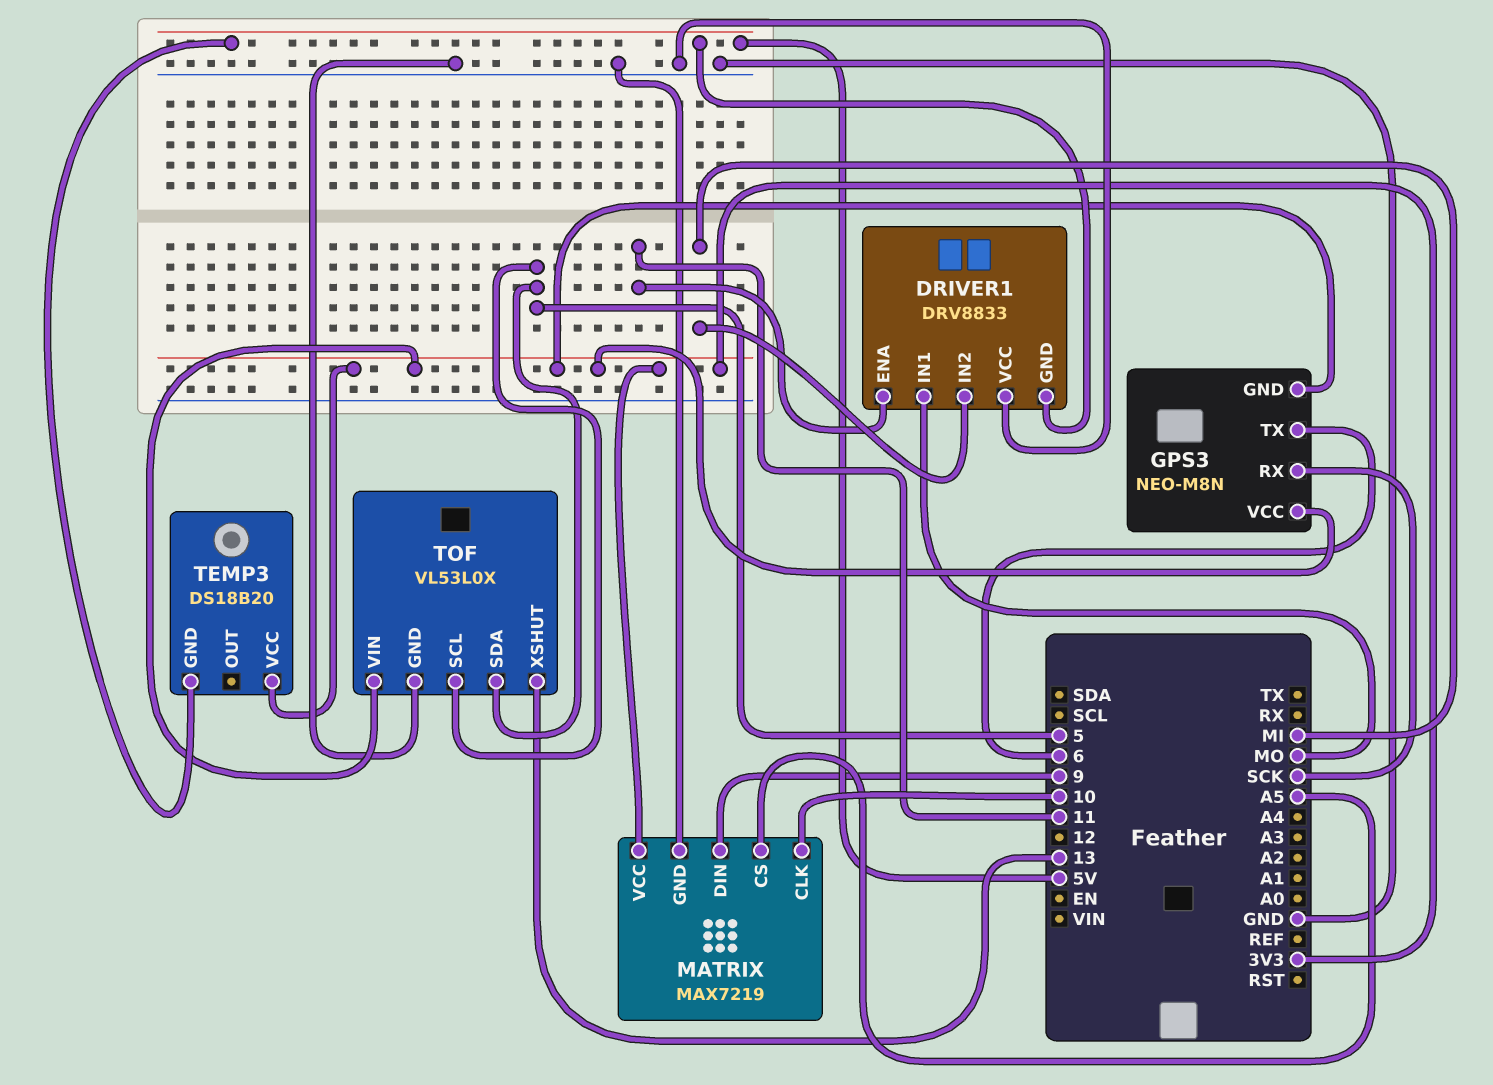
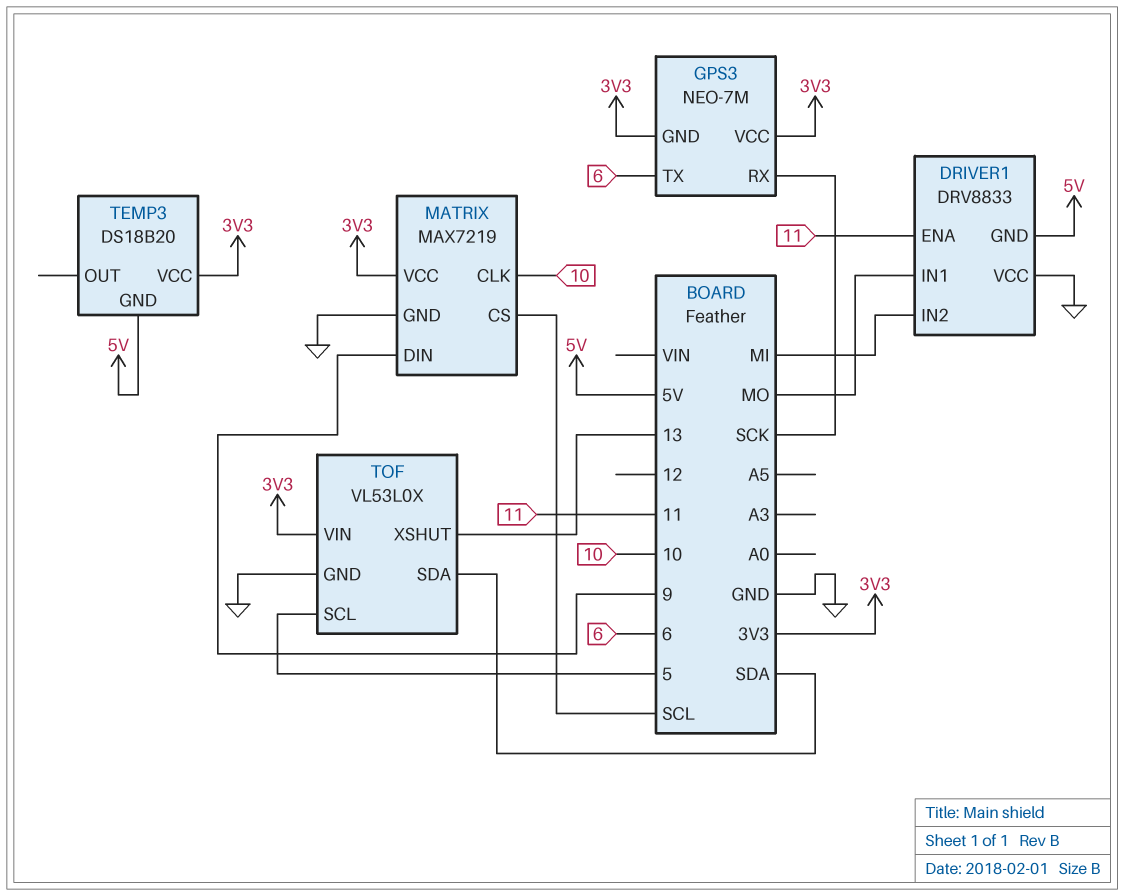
GPS3: NEO-M8N -> NEO-7M
MATRIX pin CS: A5 -> SCL
TOF pin SDA: 5 -> SDA

